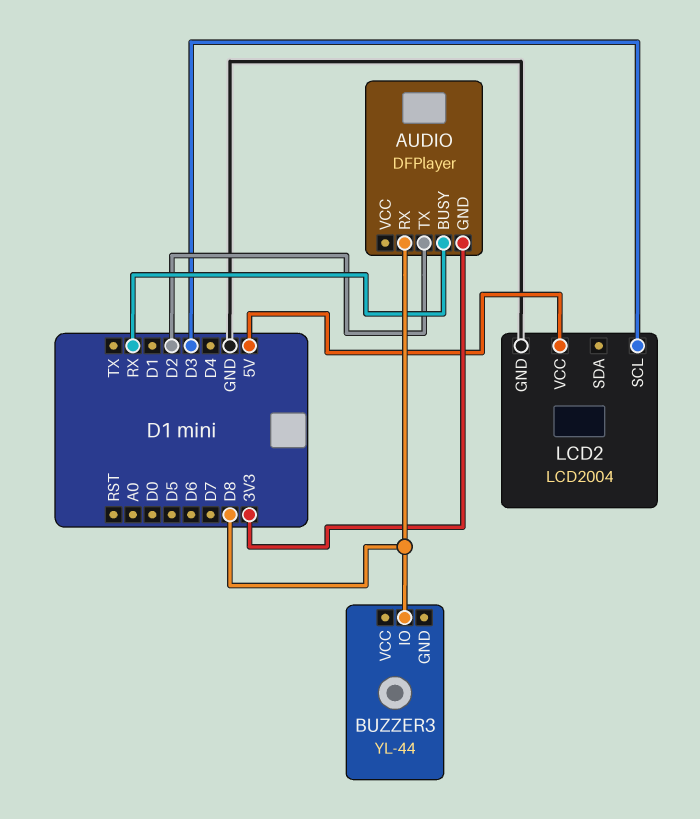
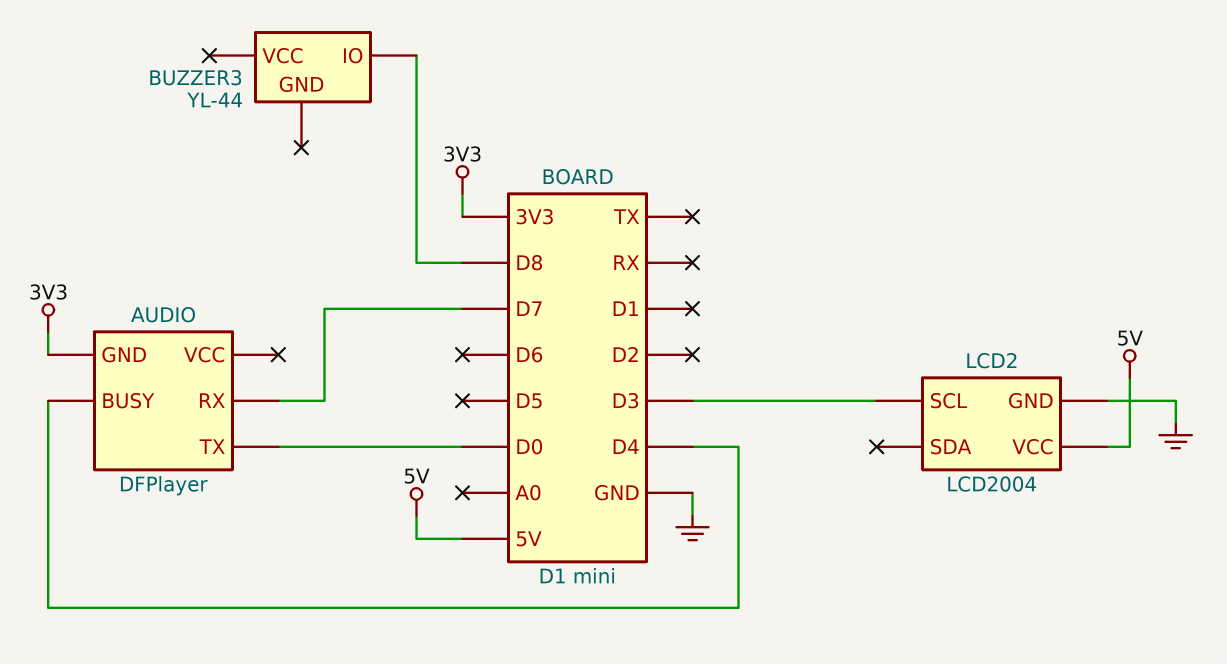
AUDIO pin BUSY: RX -> D4
AUDIO pin RX: D8 -> D7
AUDIO pin TX: D2 -> D0

